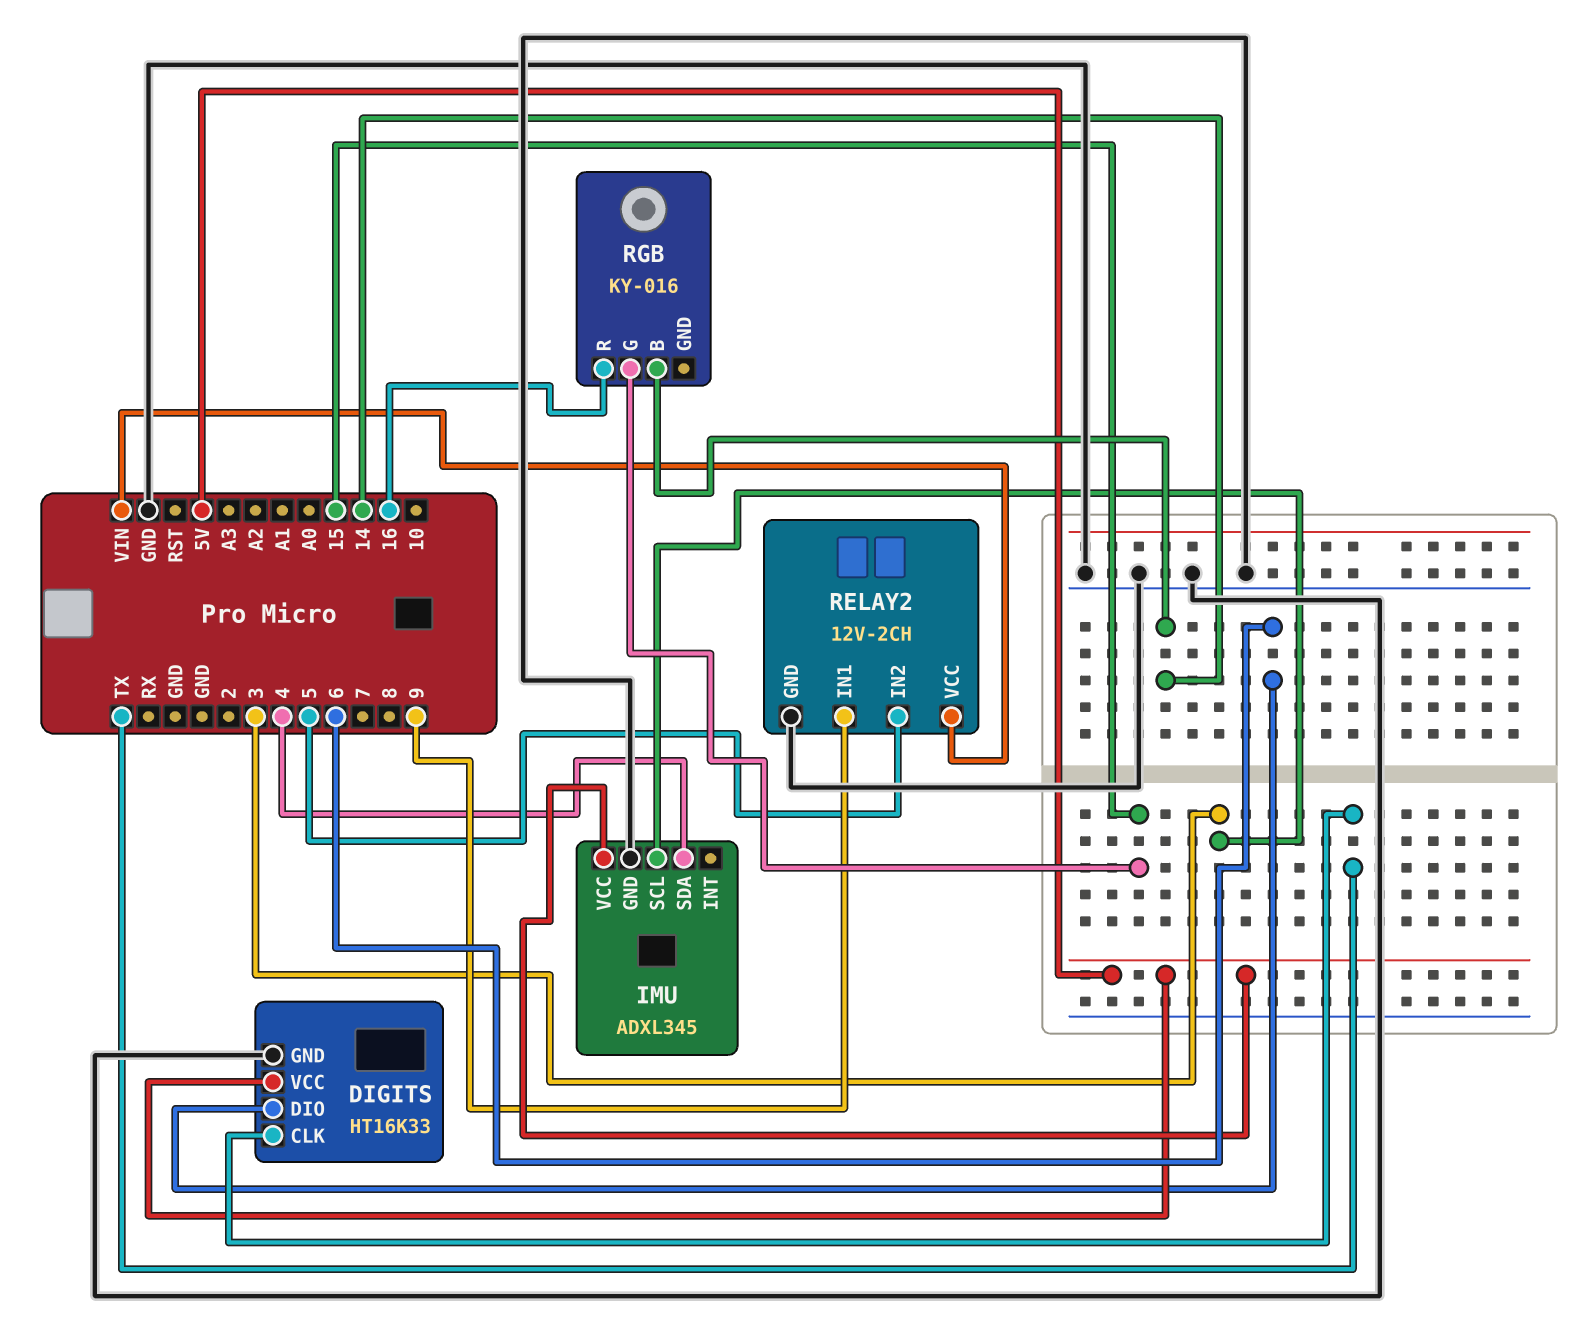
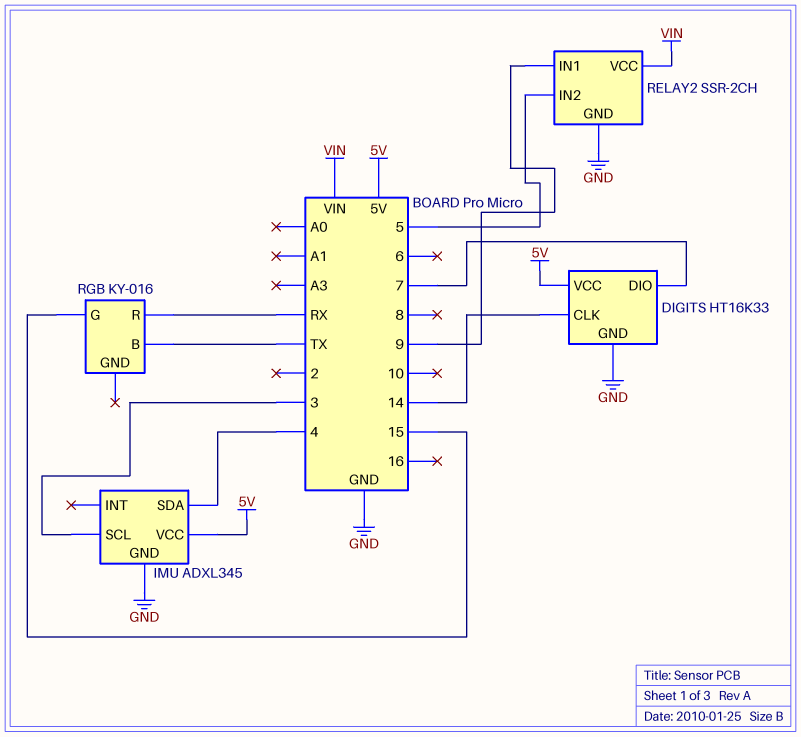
DIGITS pin CLK: TX -> 14
DIGITS pin DIO: 6 -> 7
RELAY2: 12V-2CH -> SSR-2CH
RGB pin B: 14 -> TX
RGB pin R: 16 -> RX

